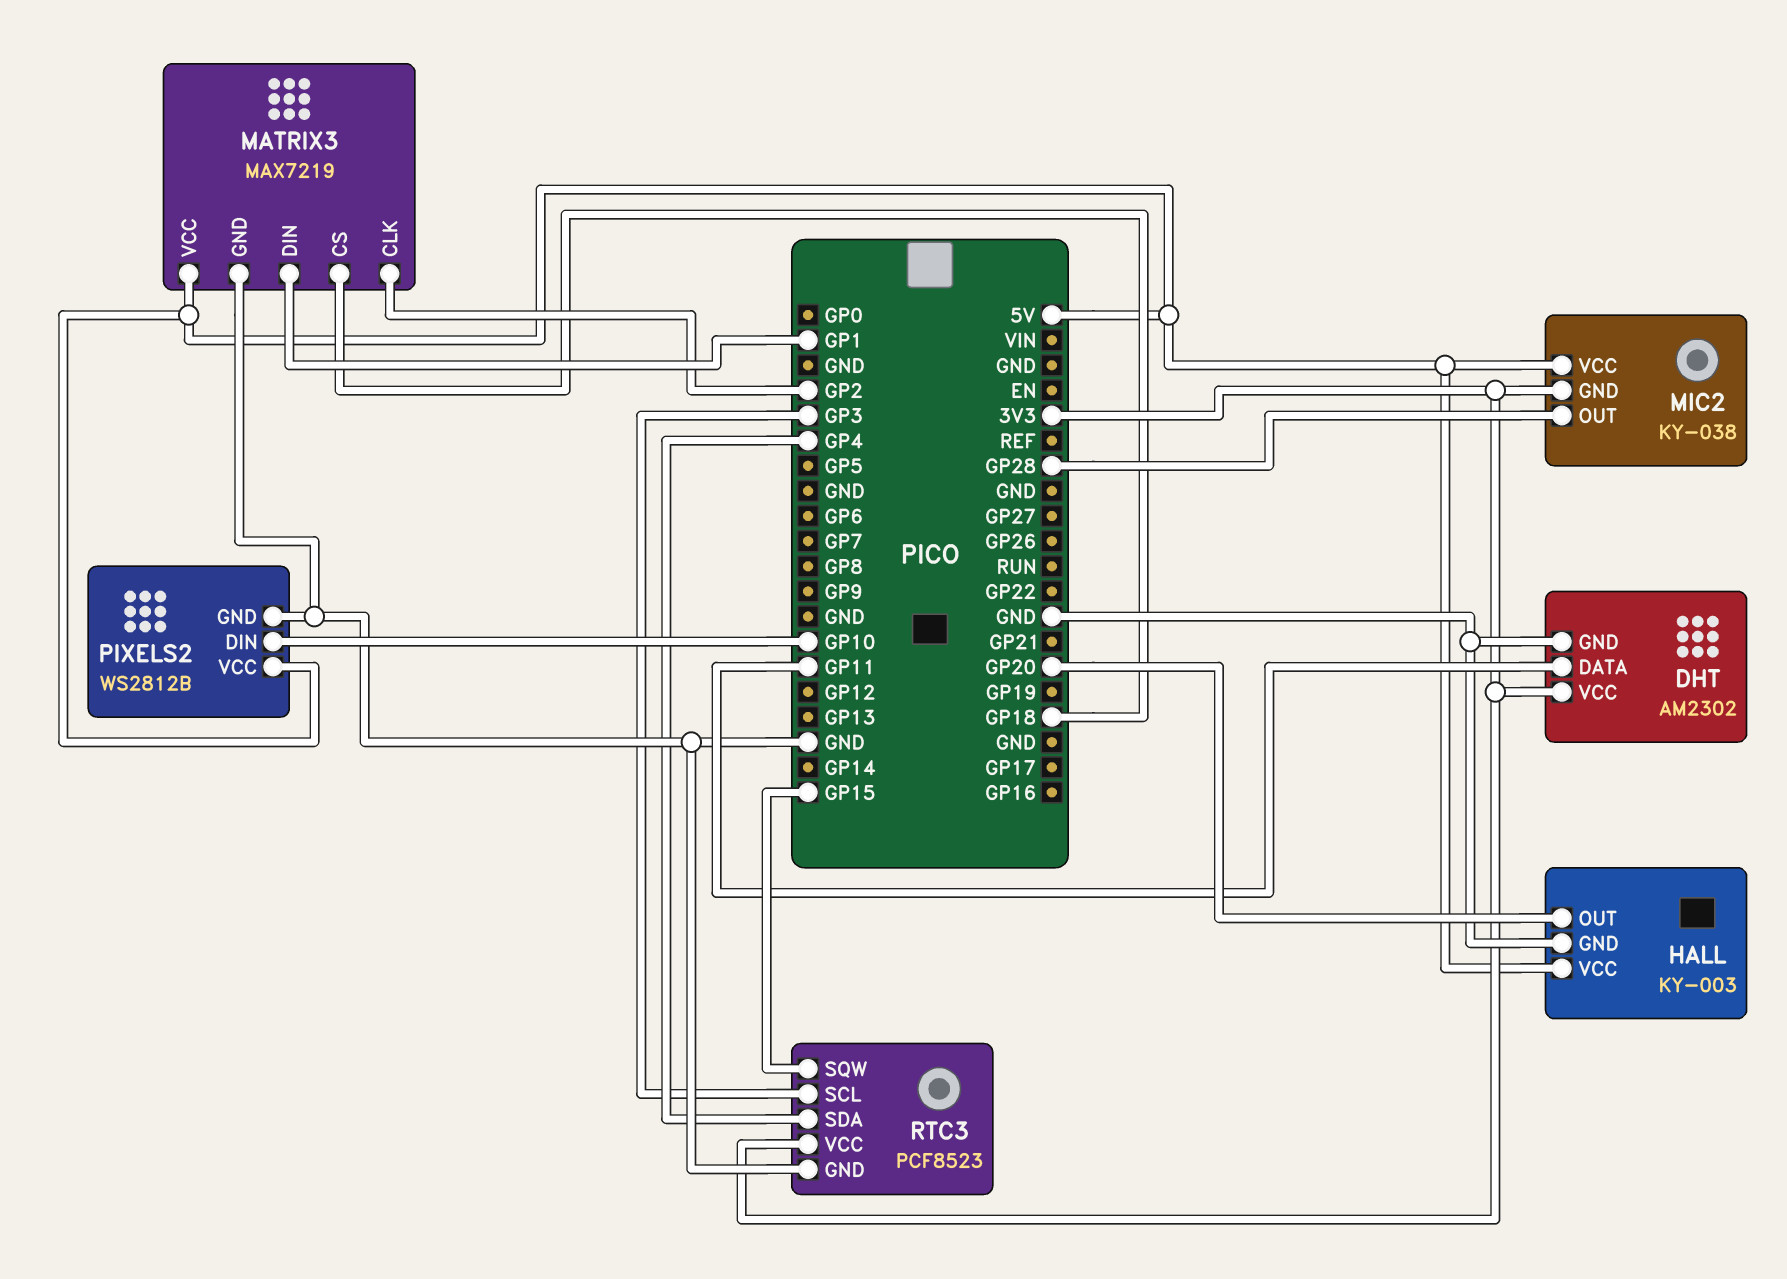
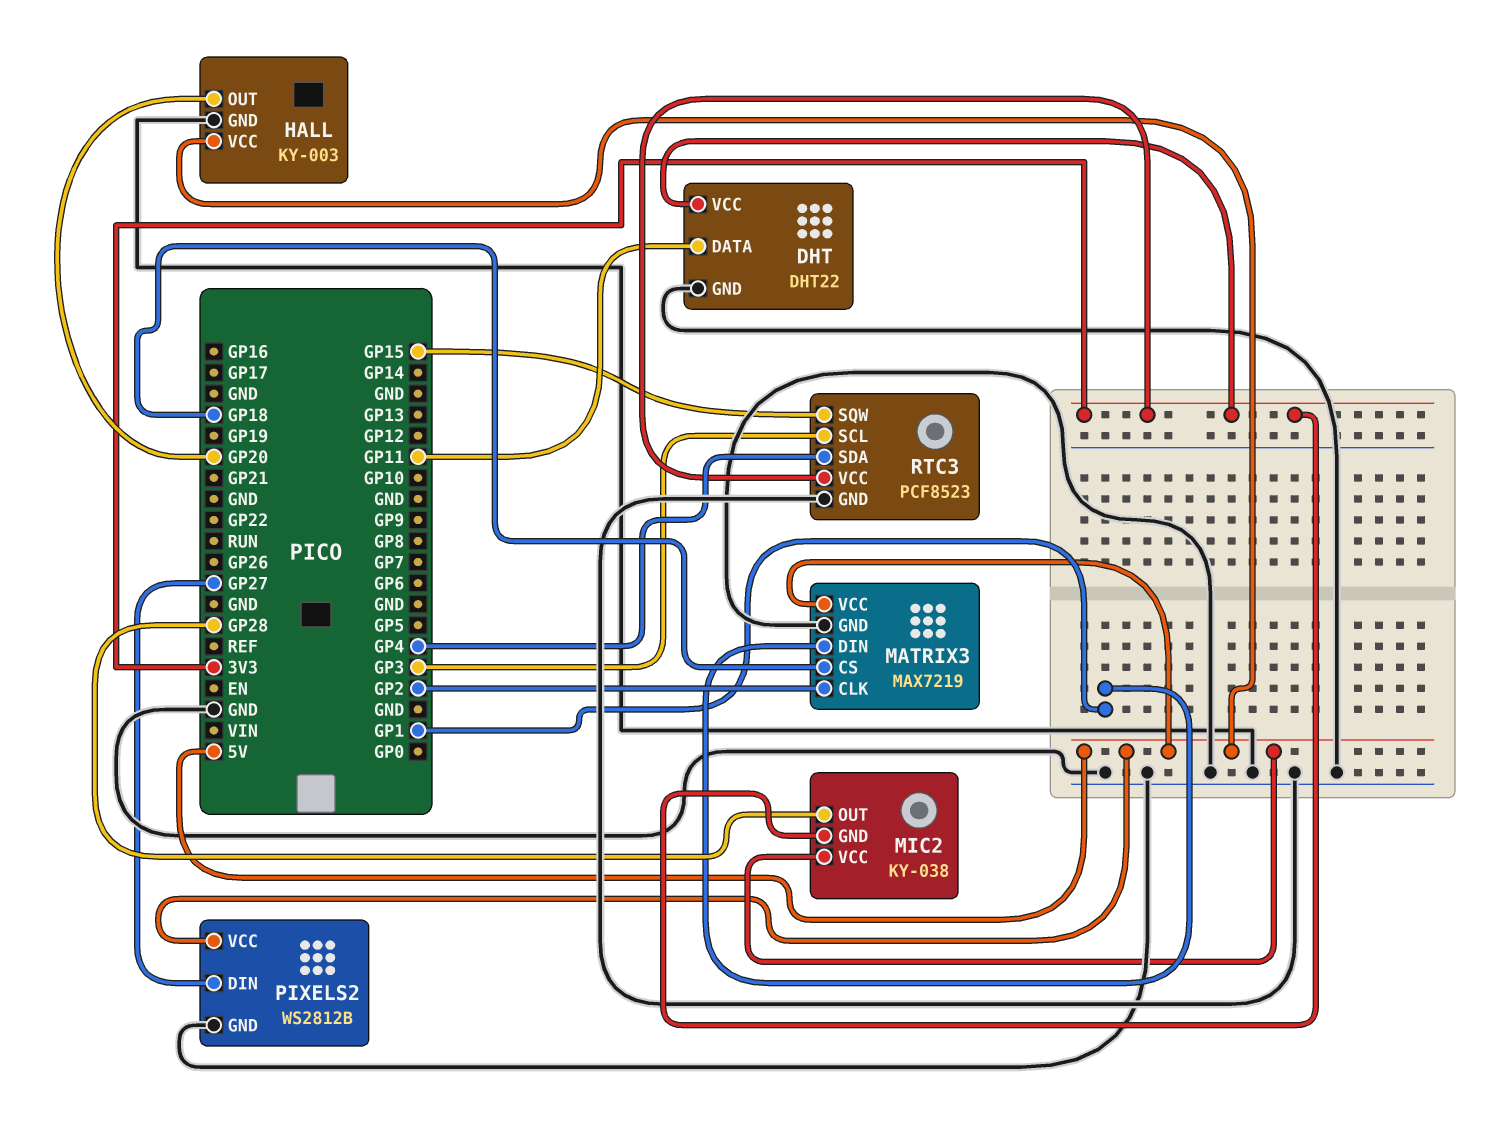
DHT: AM2302 -> DHT22
PIXELS2 pin DIN: GP10 -> GP27

